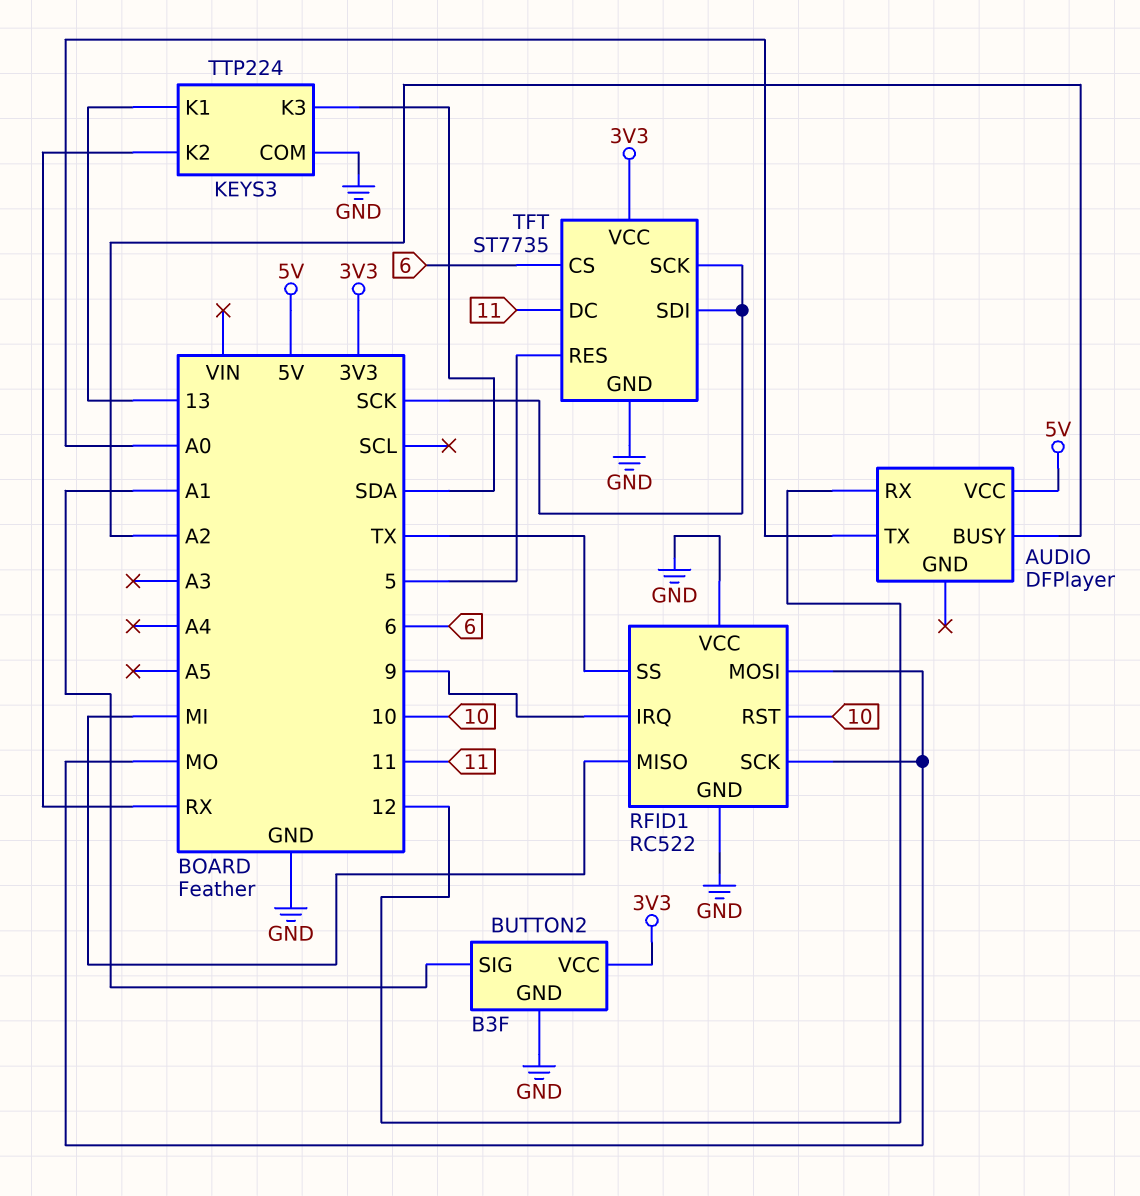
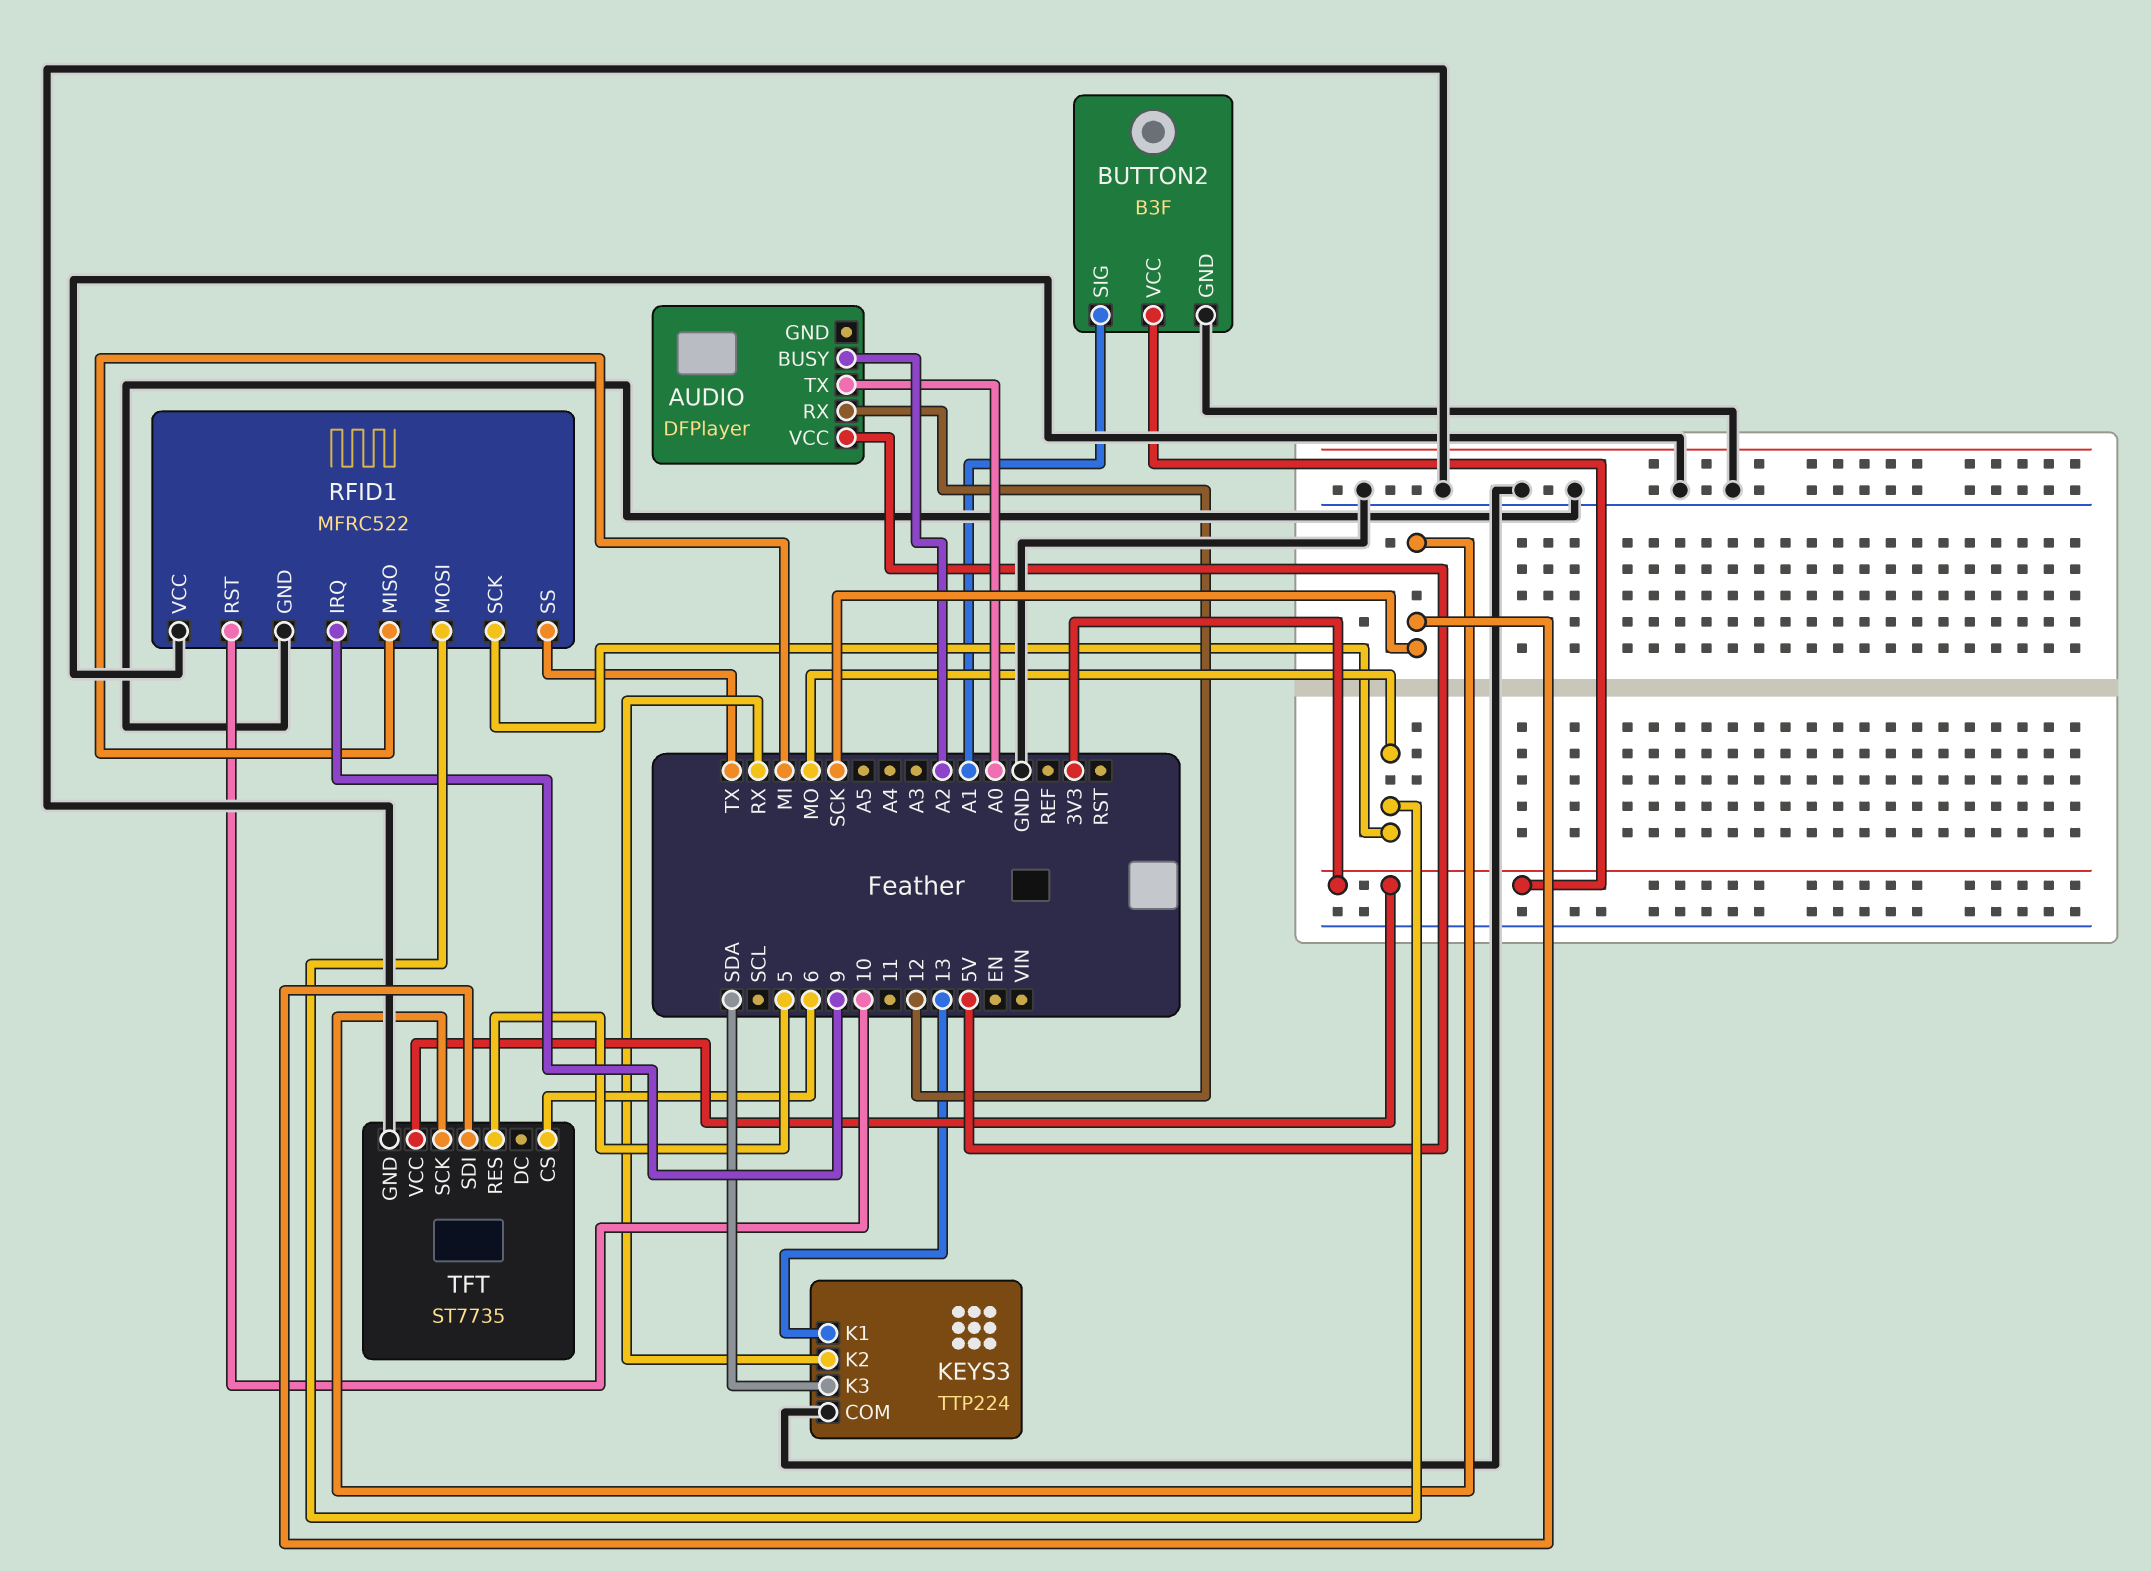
RFID1: RC522 -> MFRC522
TFT pin DC: 11 -> none

